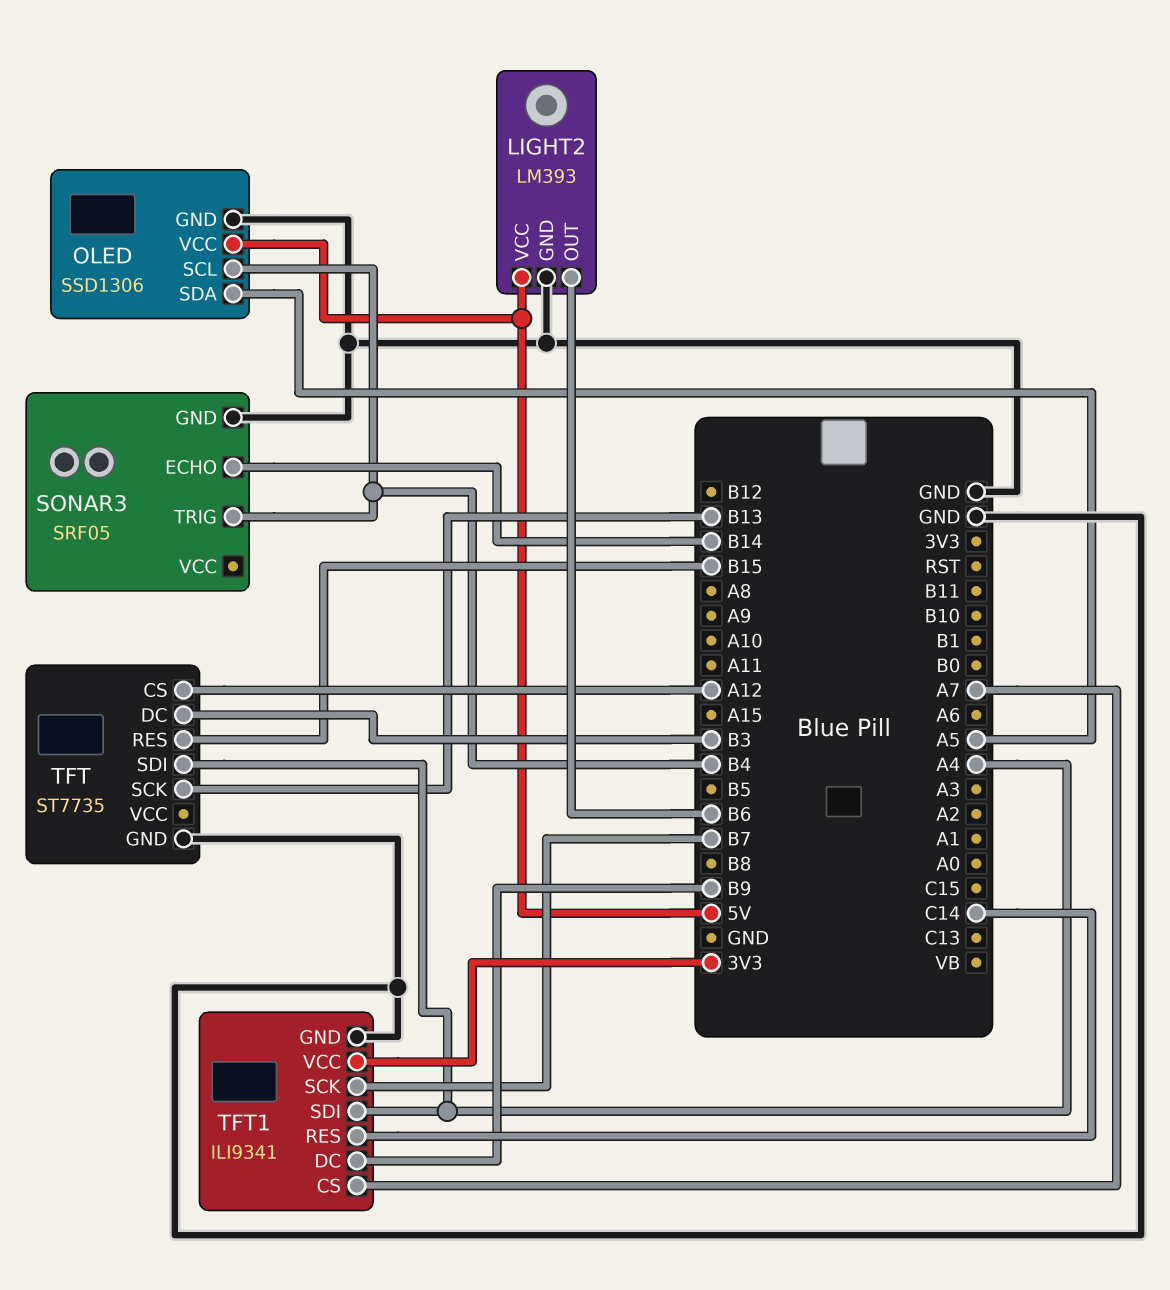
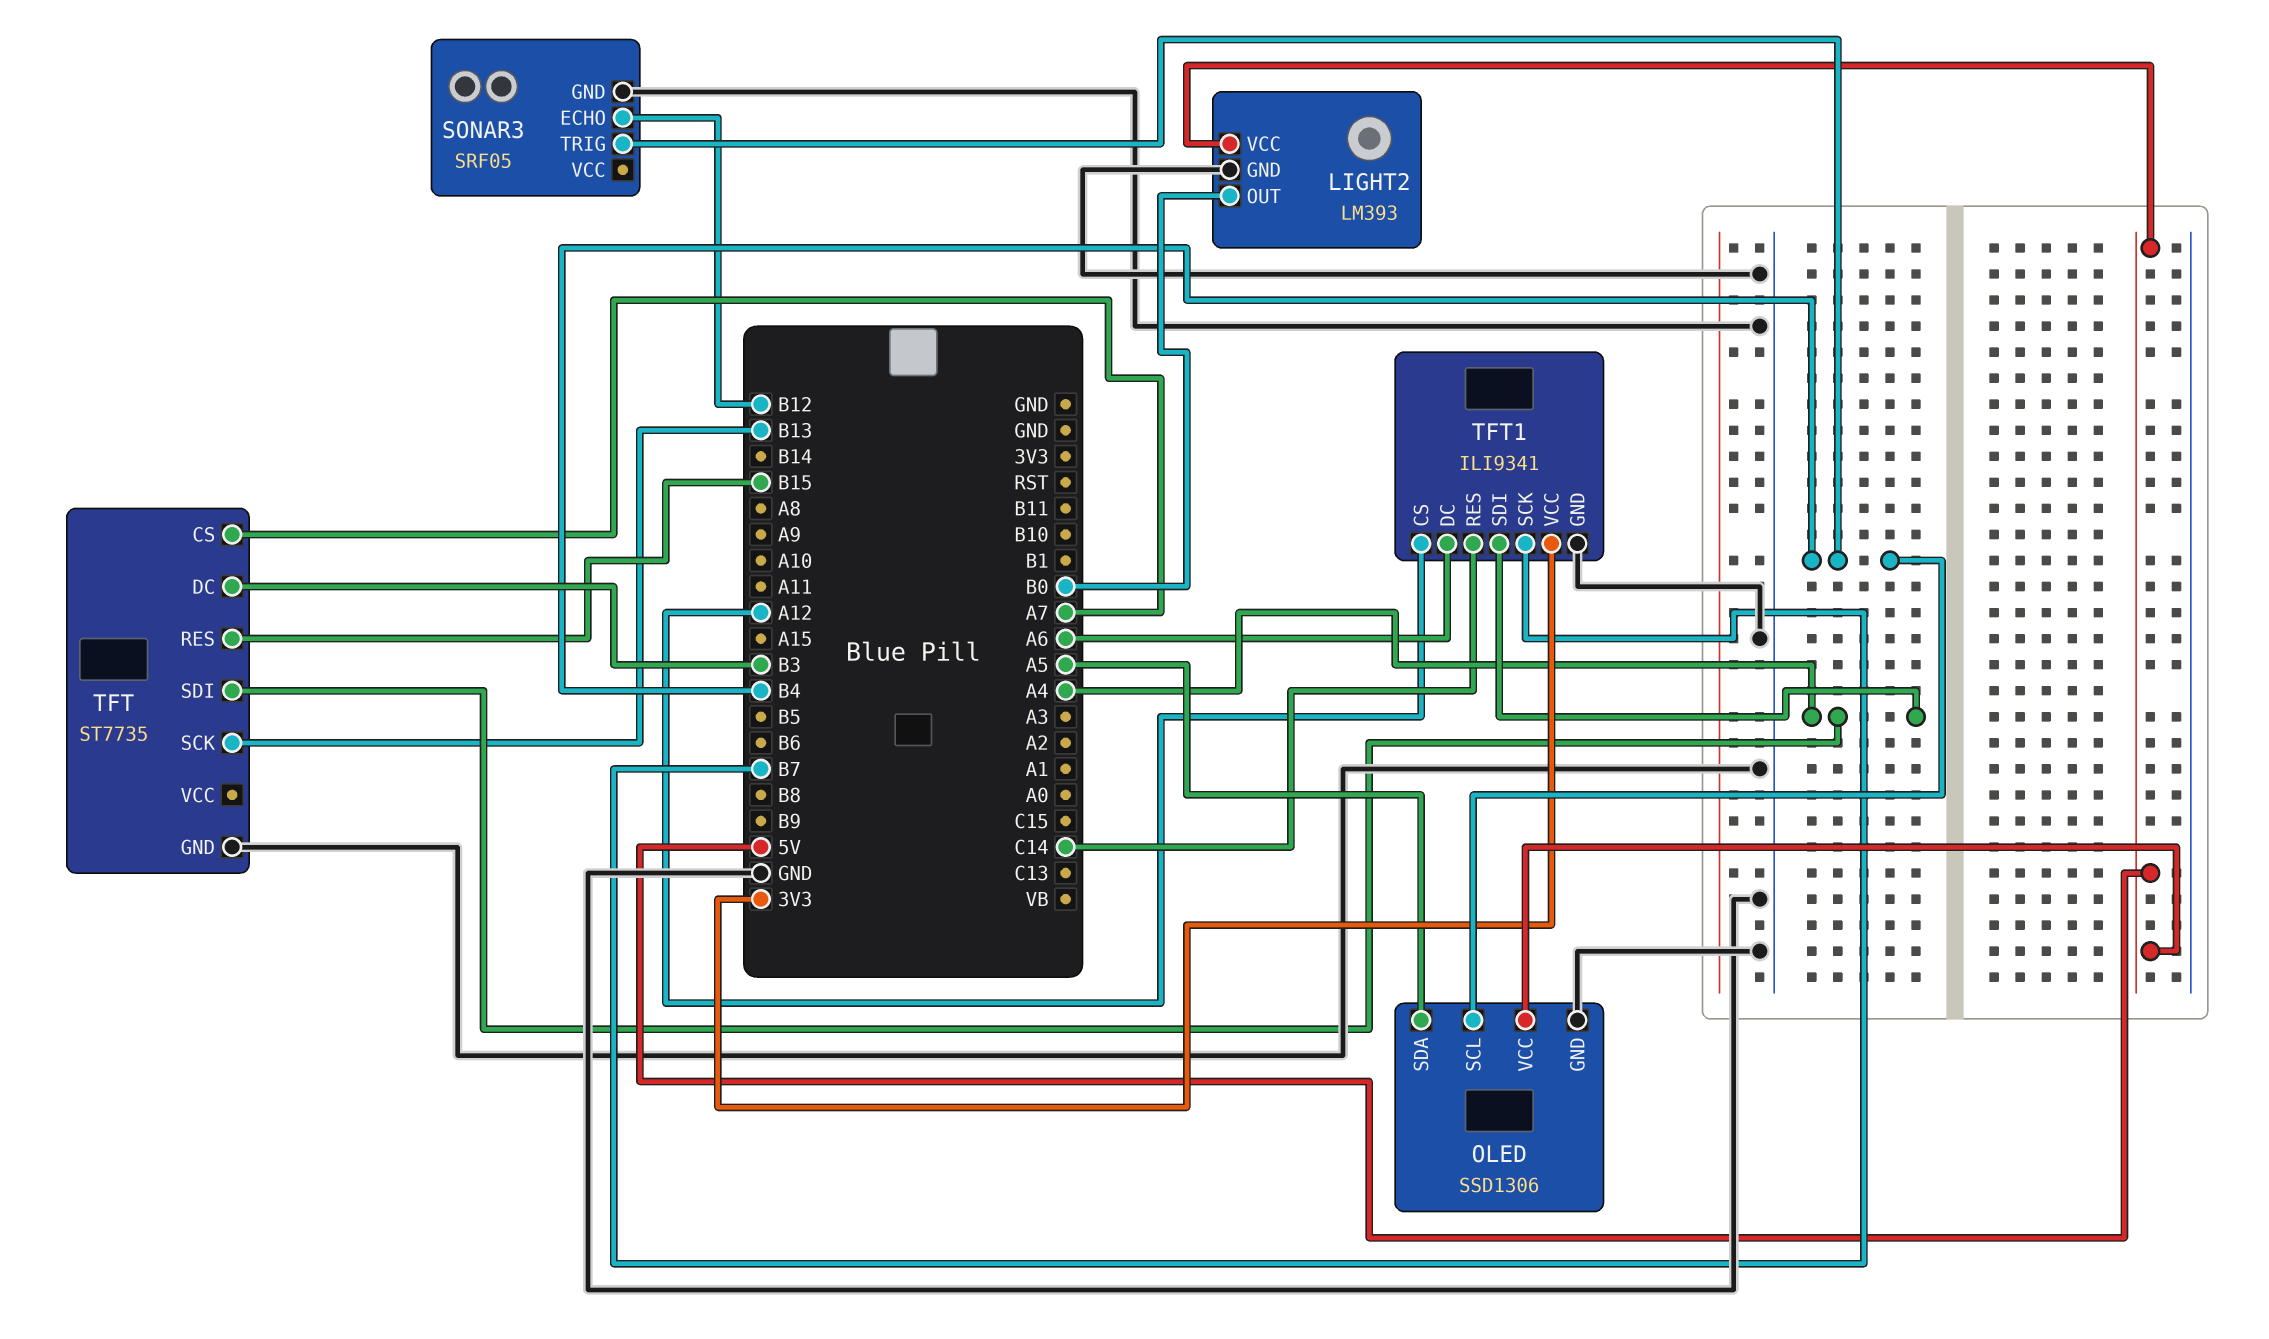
LIGHT2 pin OUT: B6 -> B0
SONAR3 pin ECHO: B14 -> B12
TFT pin CS: A12 -> A7
TFT1 pin CS: A7 -> A12
TFT1 pin DC: B9 -> A6

